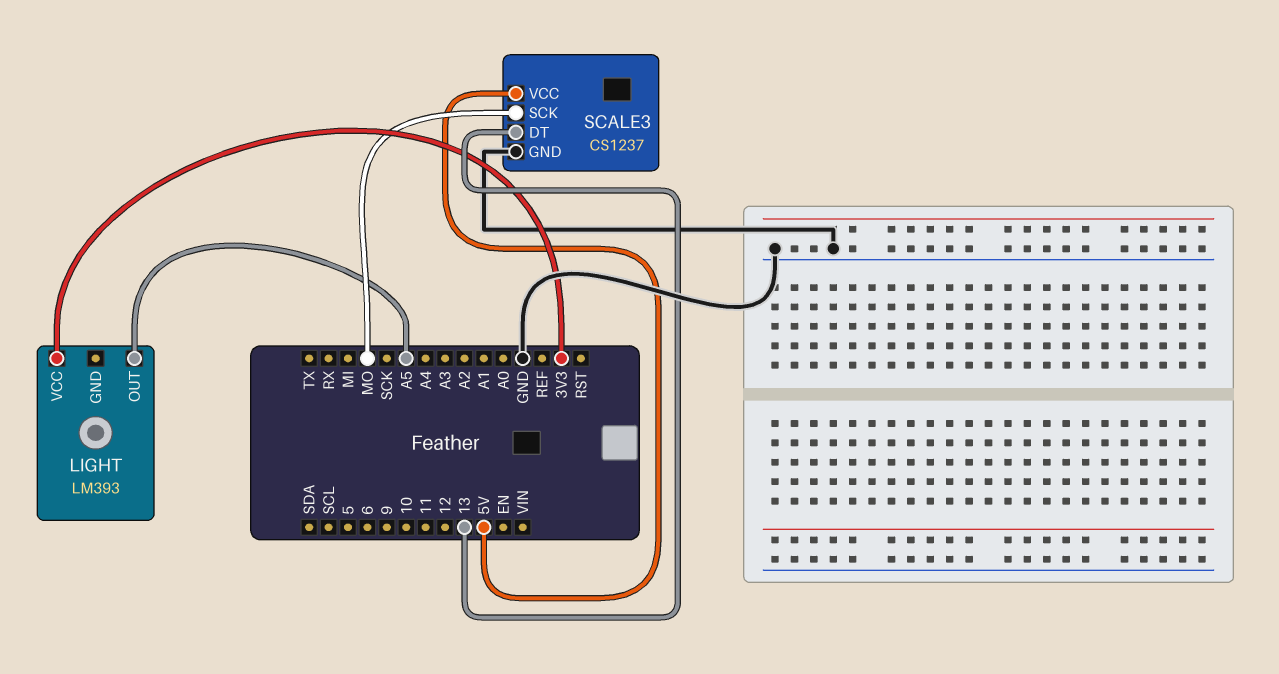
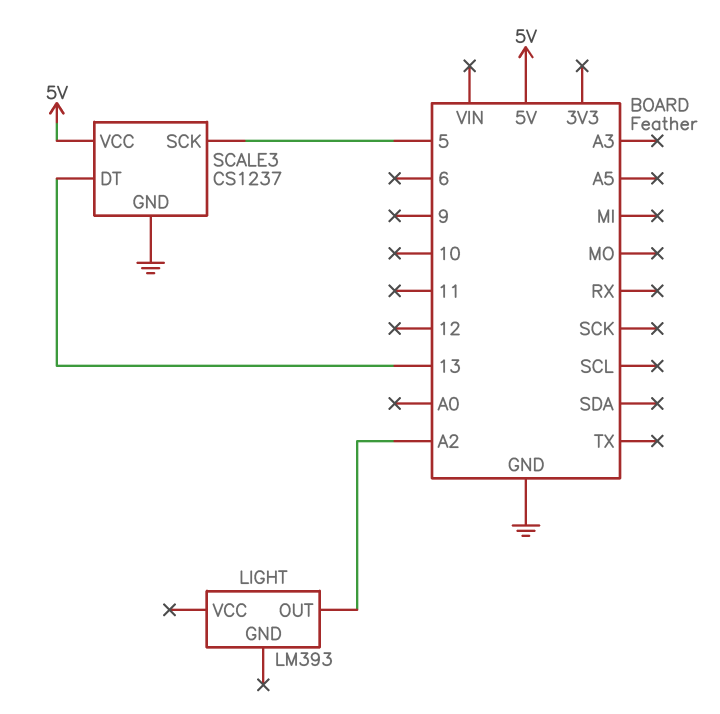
LIGHT pin OUT: A5 -> A2
LIGHT pin VCC: 3V3 -> none
SCALE3 pin SCK: MO -> 5

